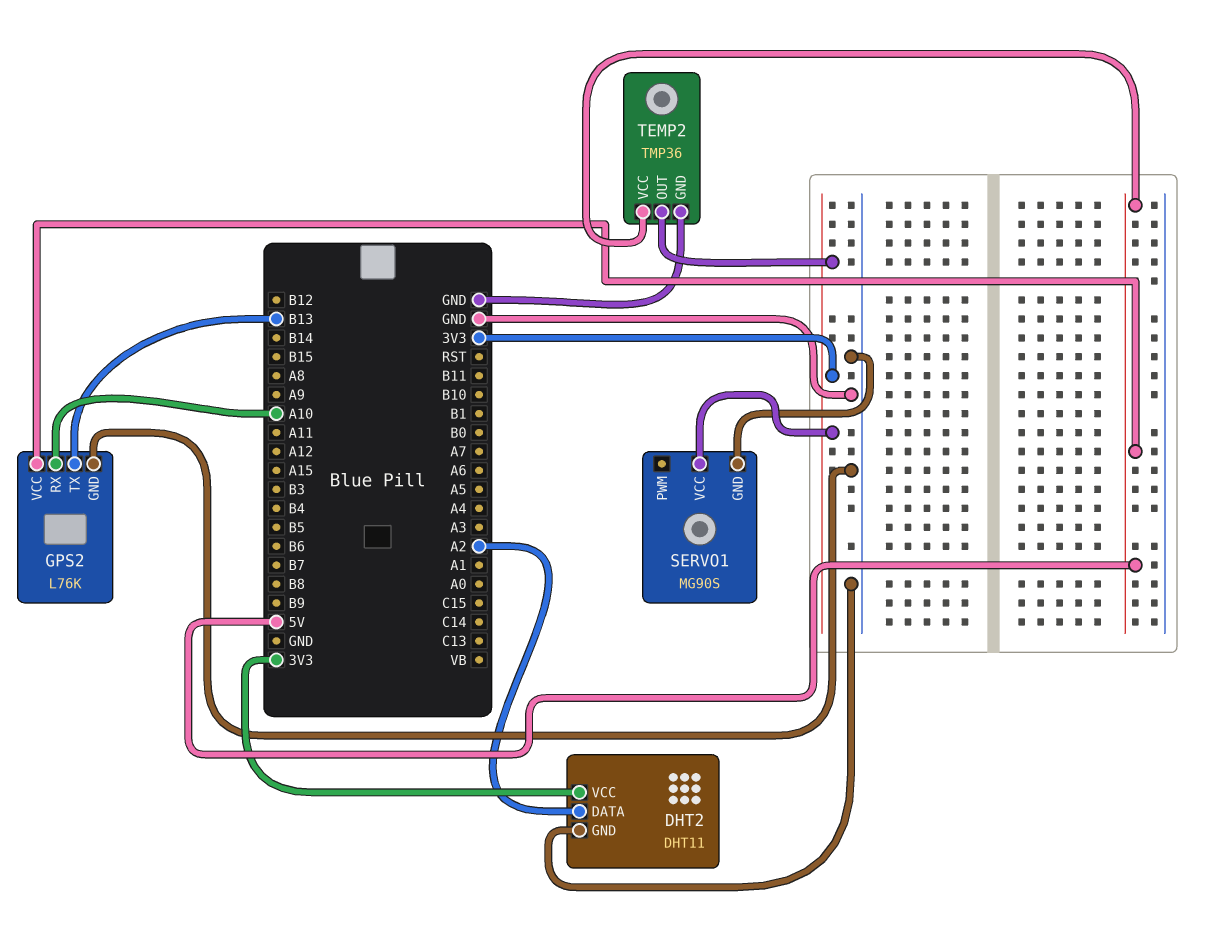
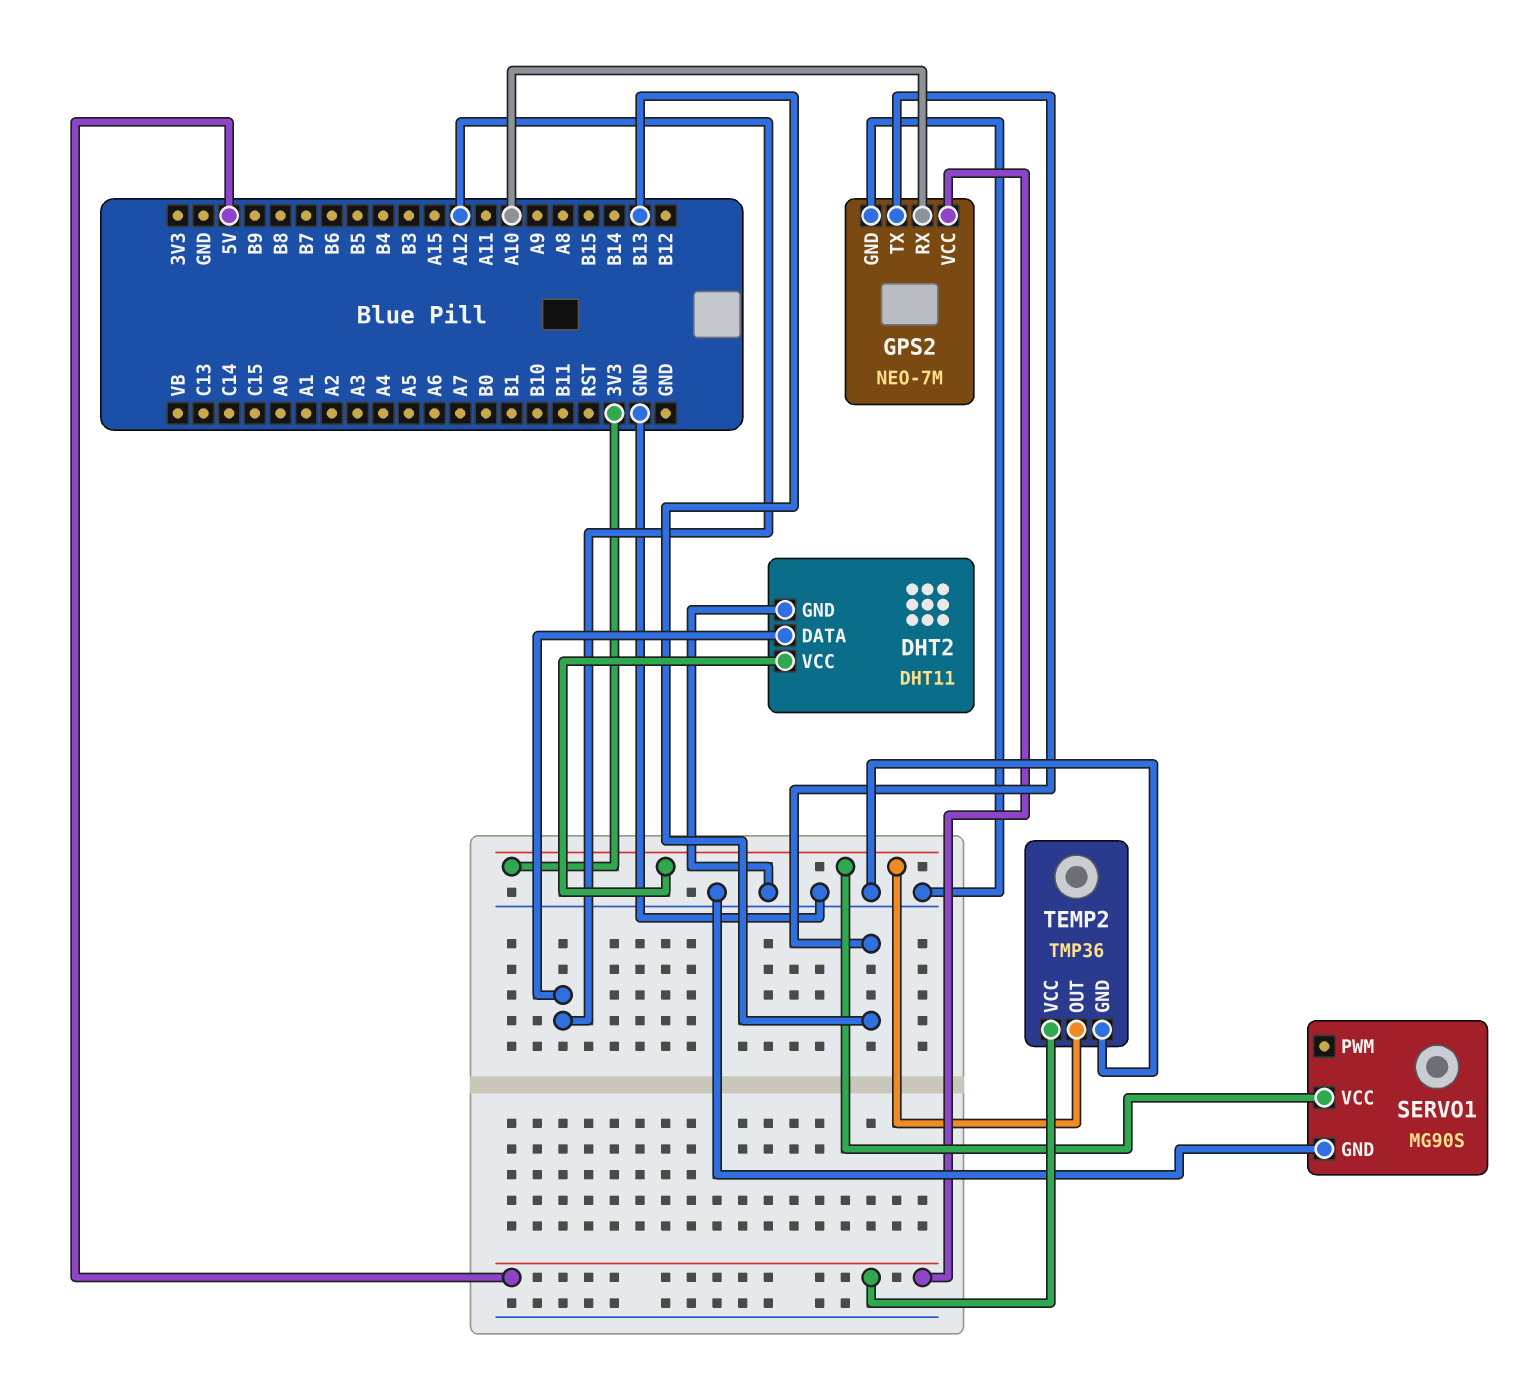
DHT2 pin DATA: A2 -> A12
GPS2: L76K -> NEO-7M

